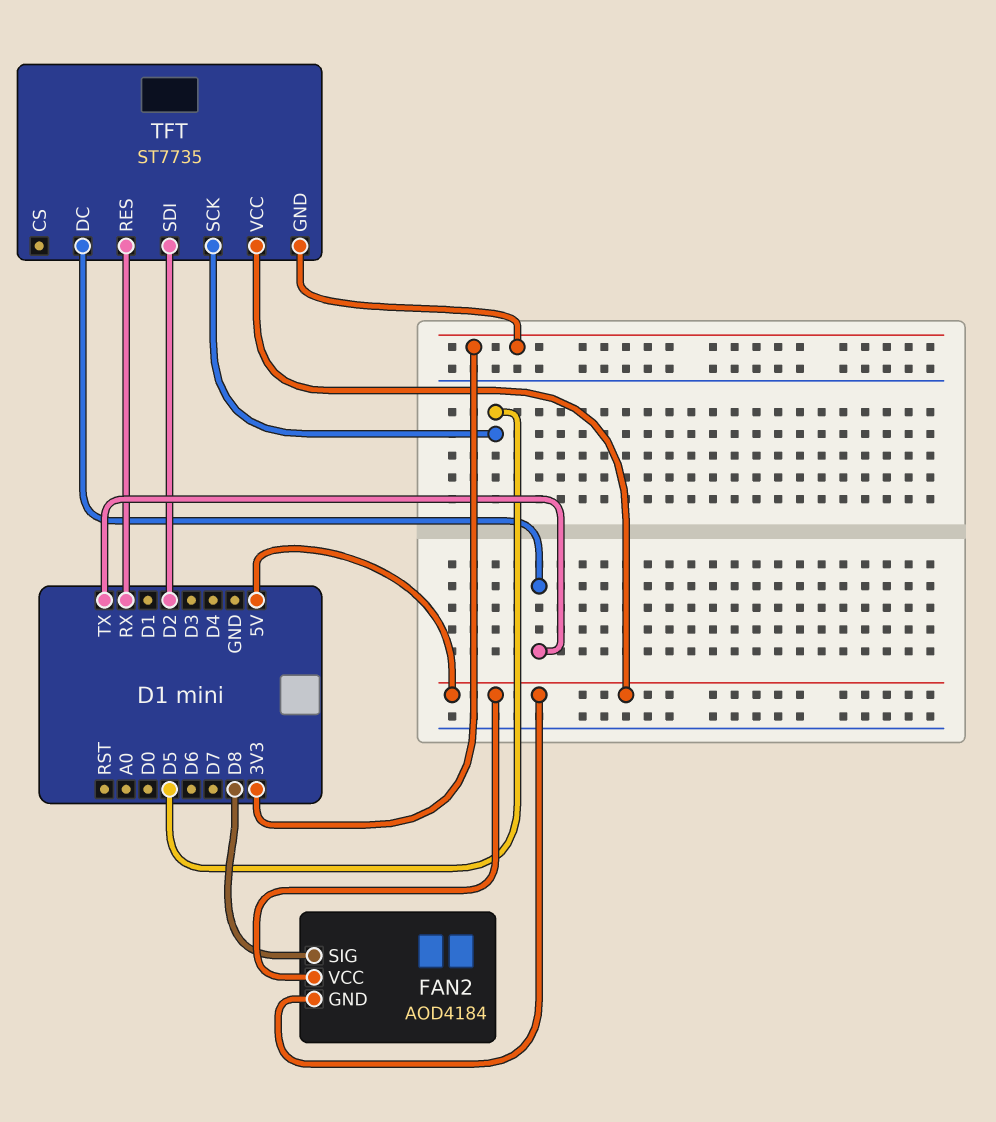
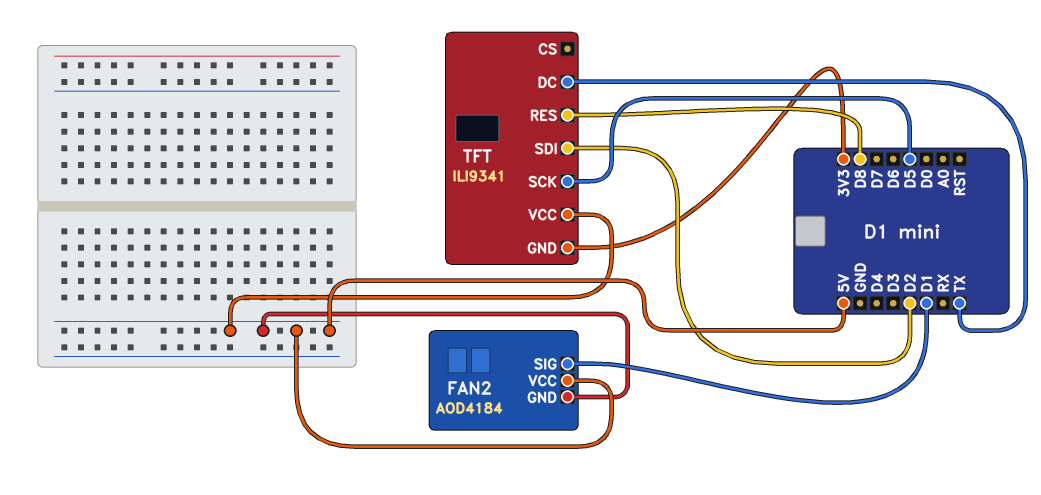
FAN2 pin SIG: D8 -> D1
TFT: ST7735 -> ILI9341
TFT pin RES: RX -> D8

